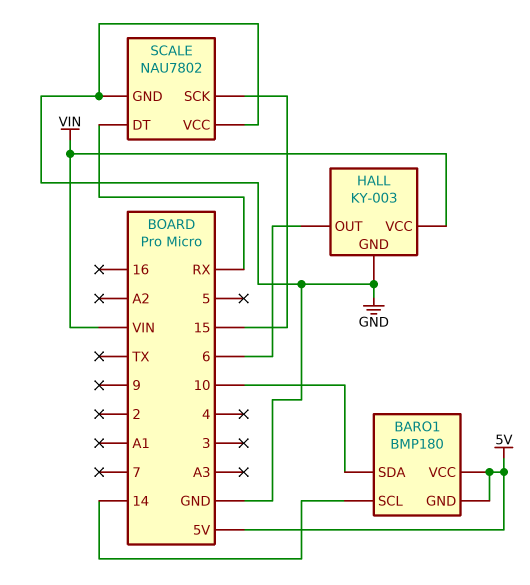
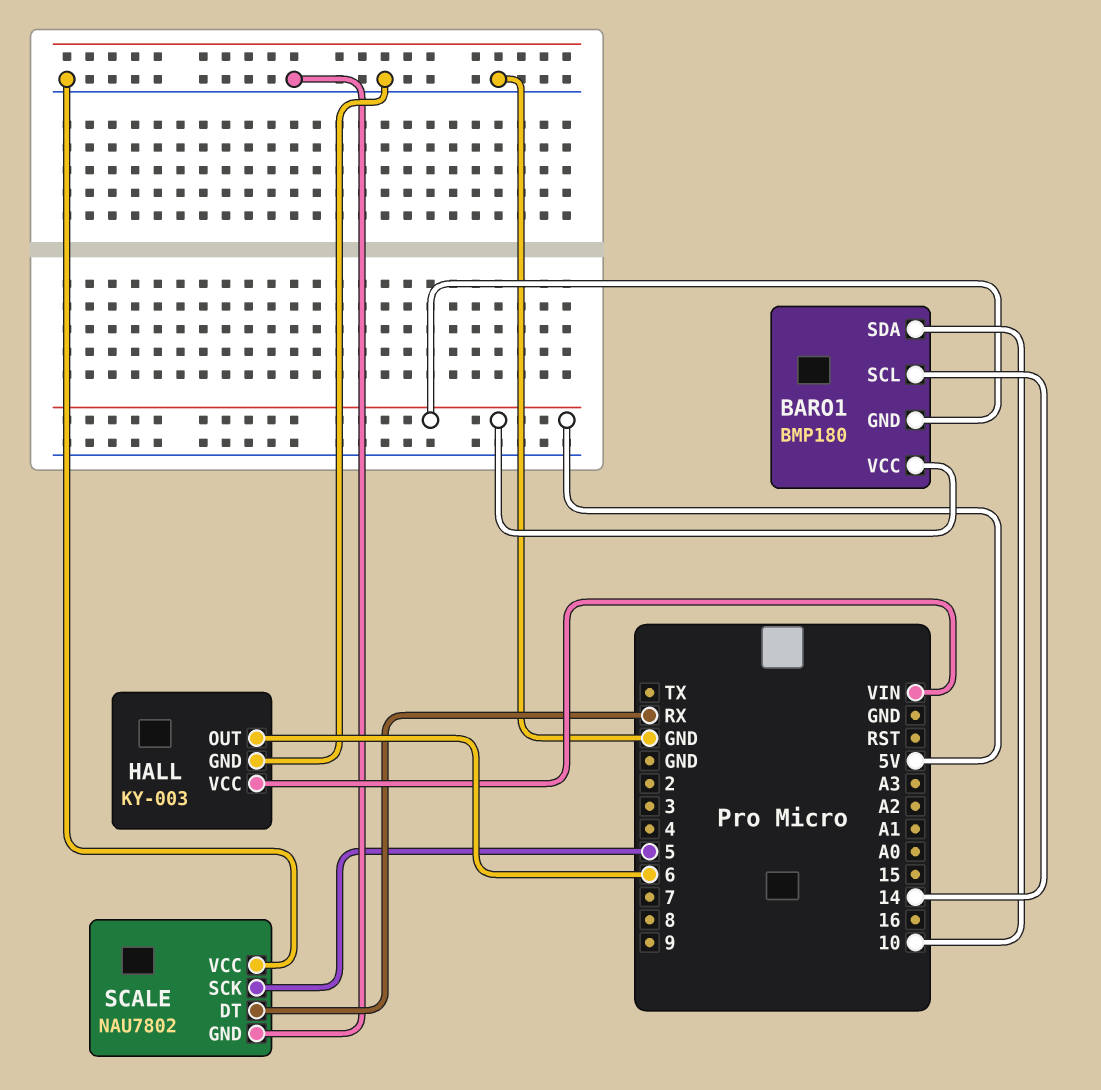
SCALE pin SCK: 15 -> 5

